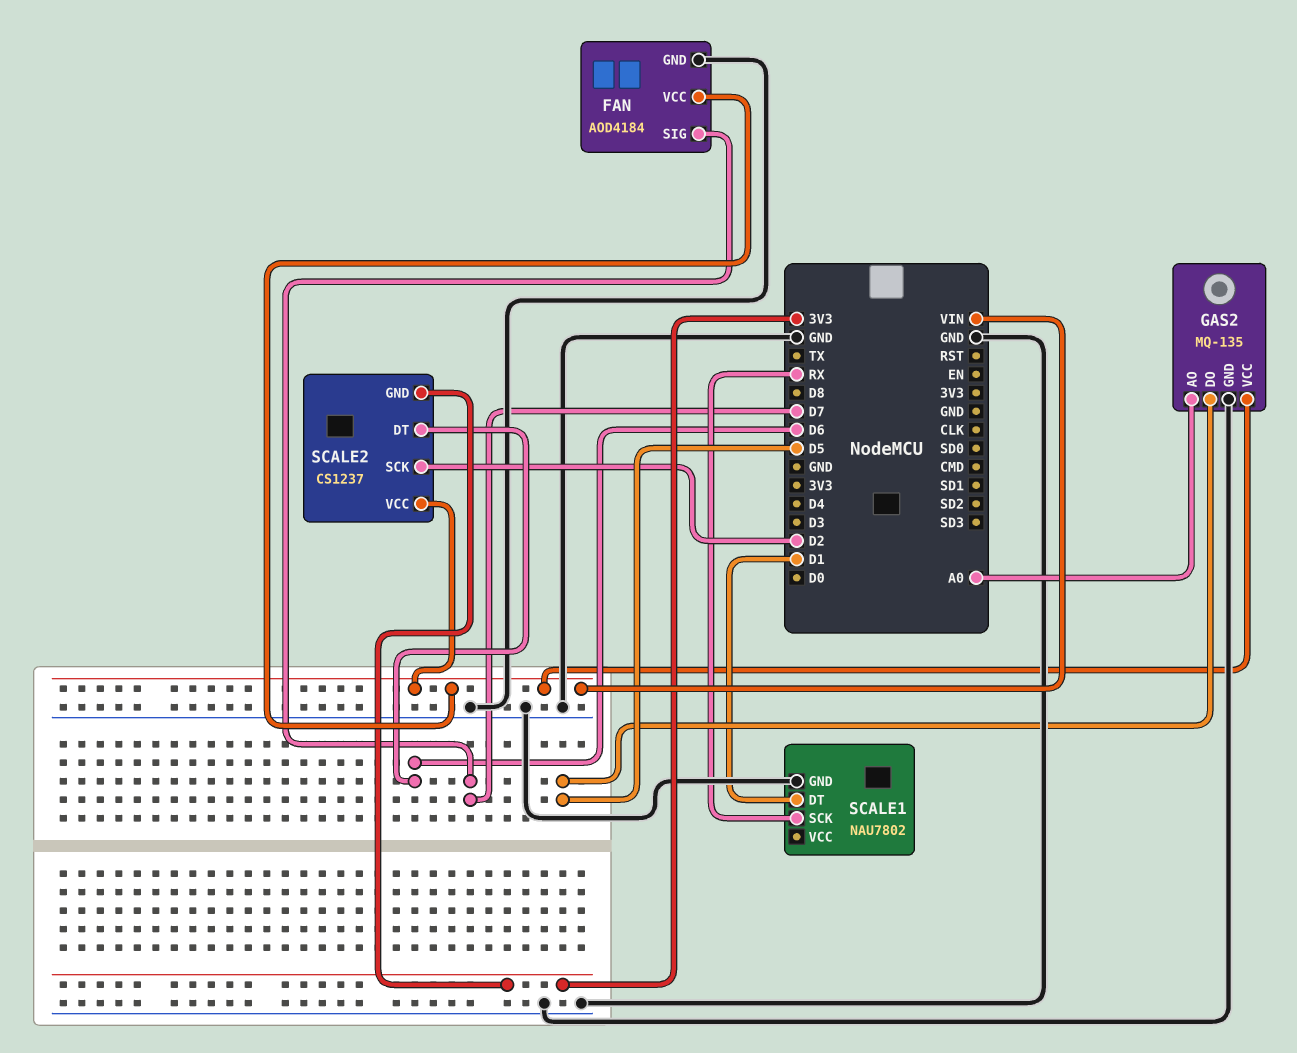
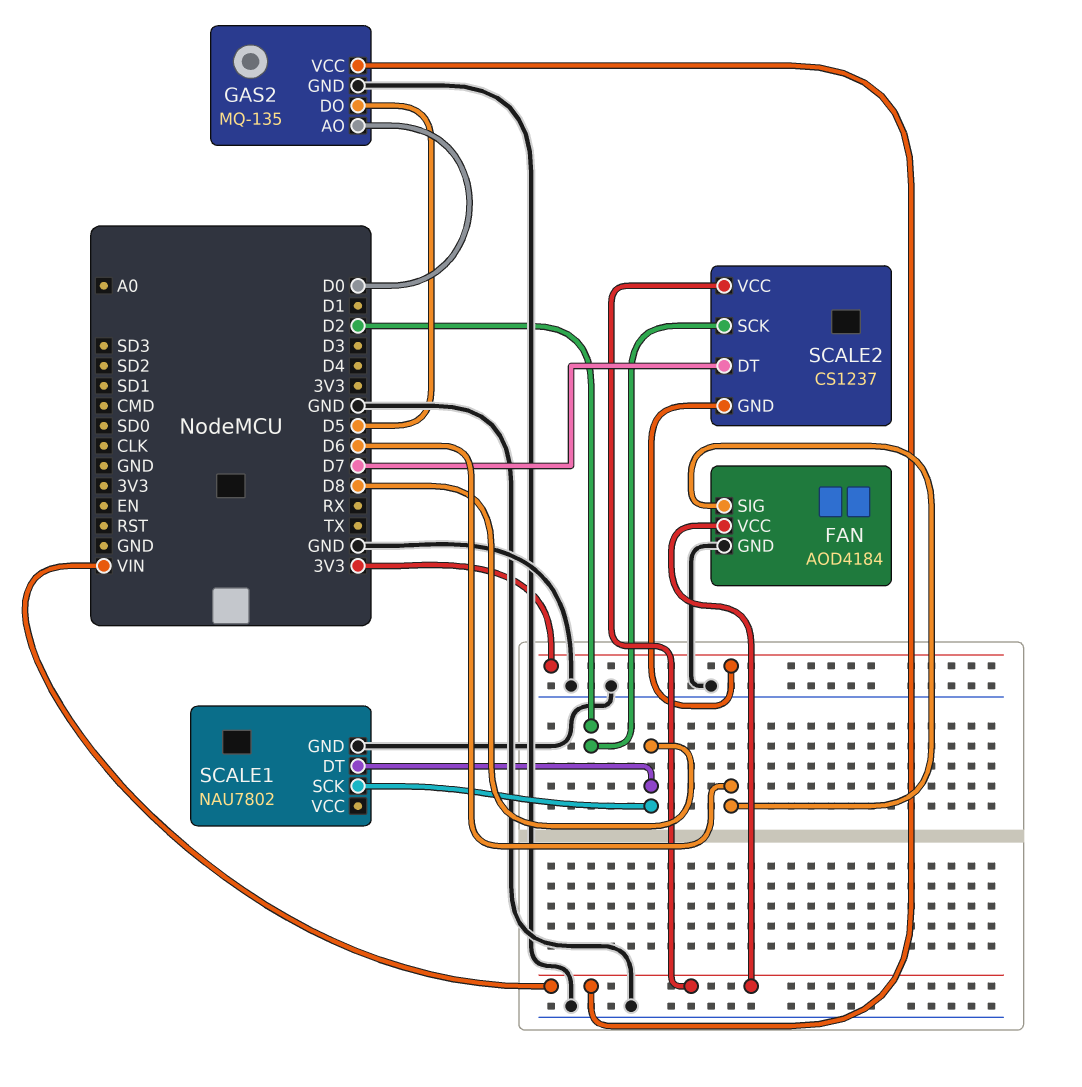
FAN pin SIG: D7 -> D6
GAS2 pin AO: A0 -> D0
SCALE1 pin DT: D1 -> D8
SCALE1 pin SCK: RX -> D8
SCALE2 pin DT: D6 -> D7

